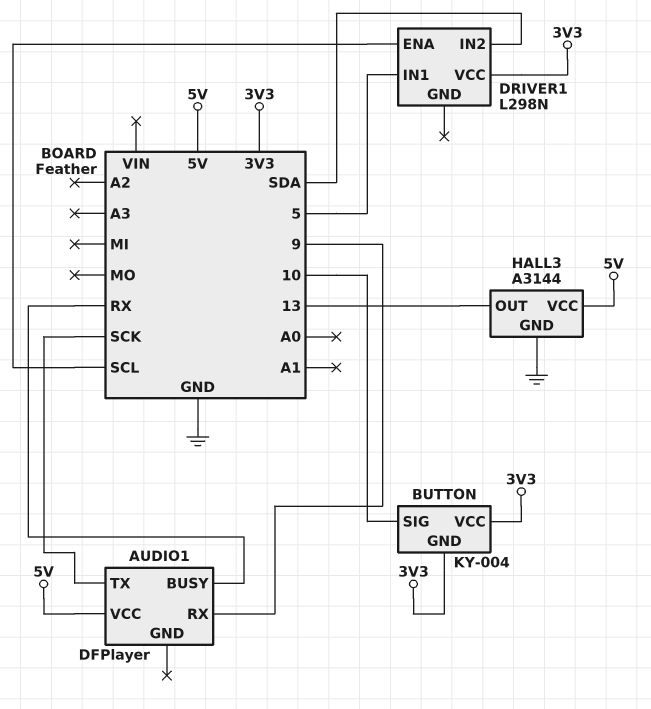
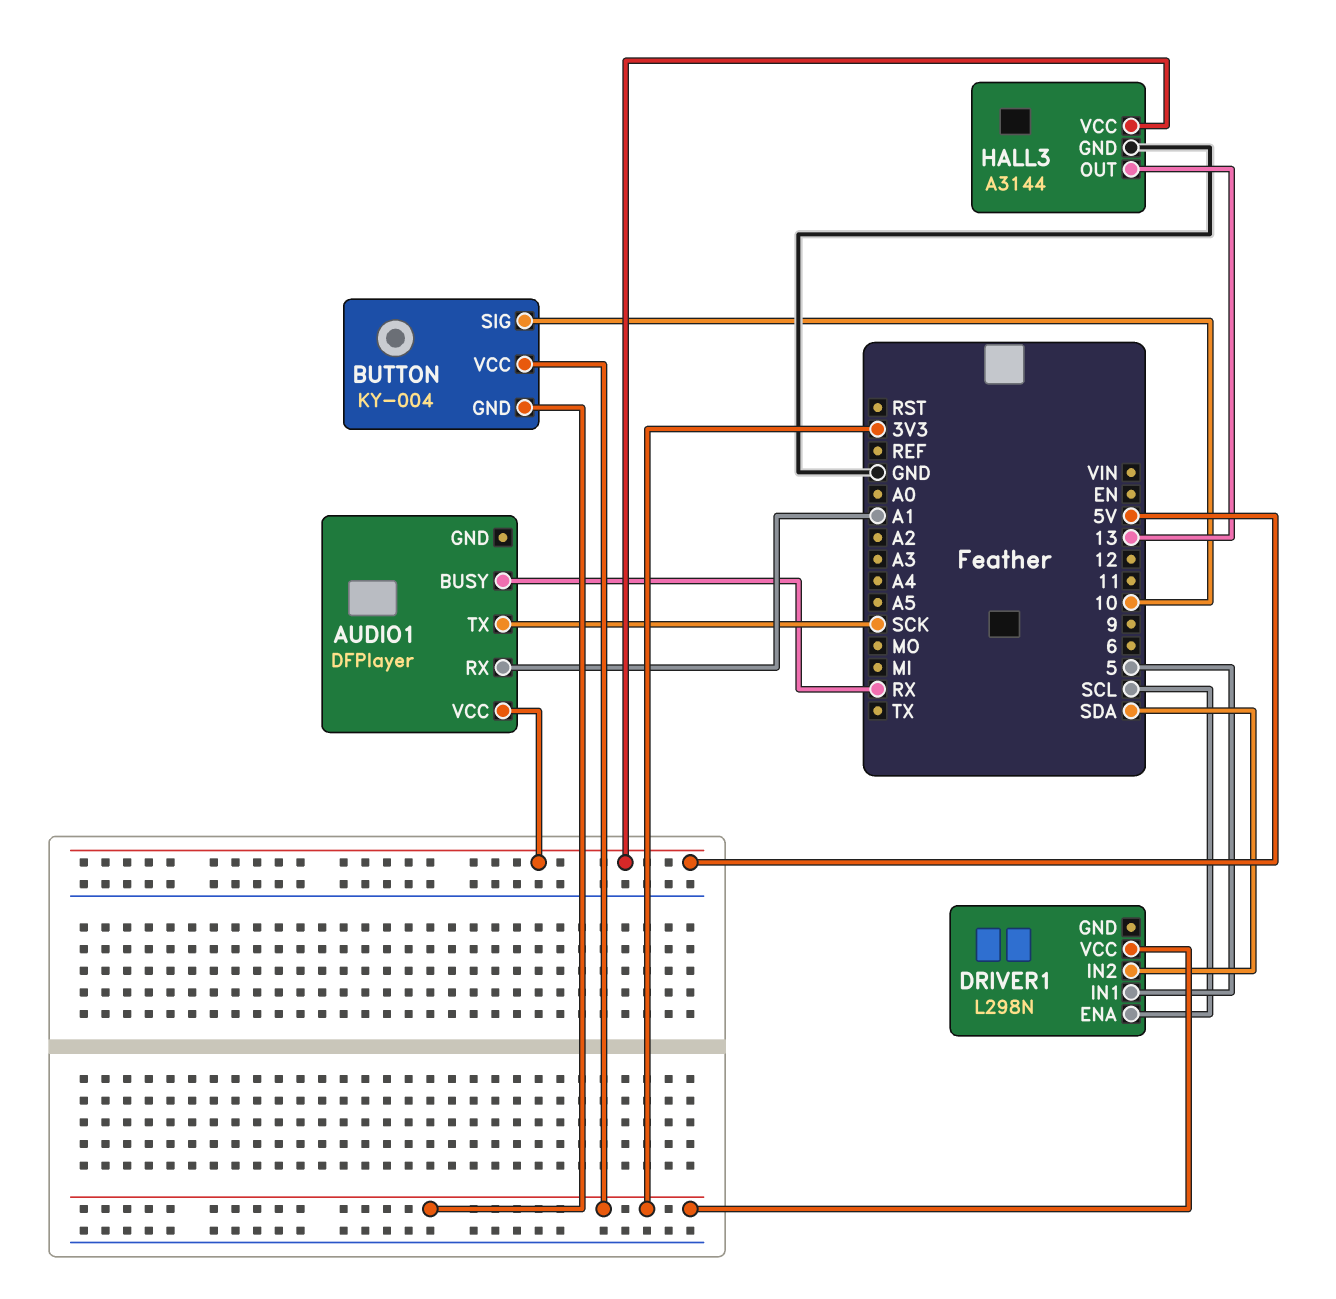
AUDIO1 pin RX: 9 -> A1

